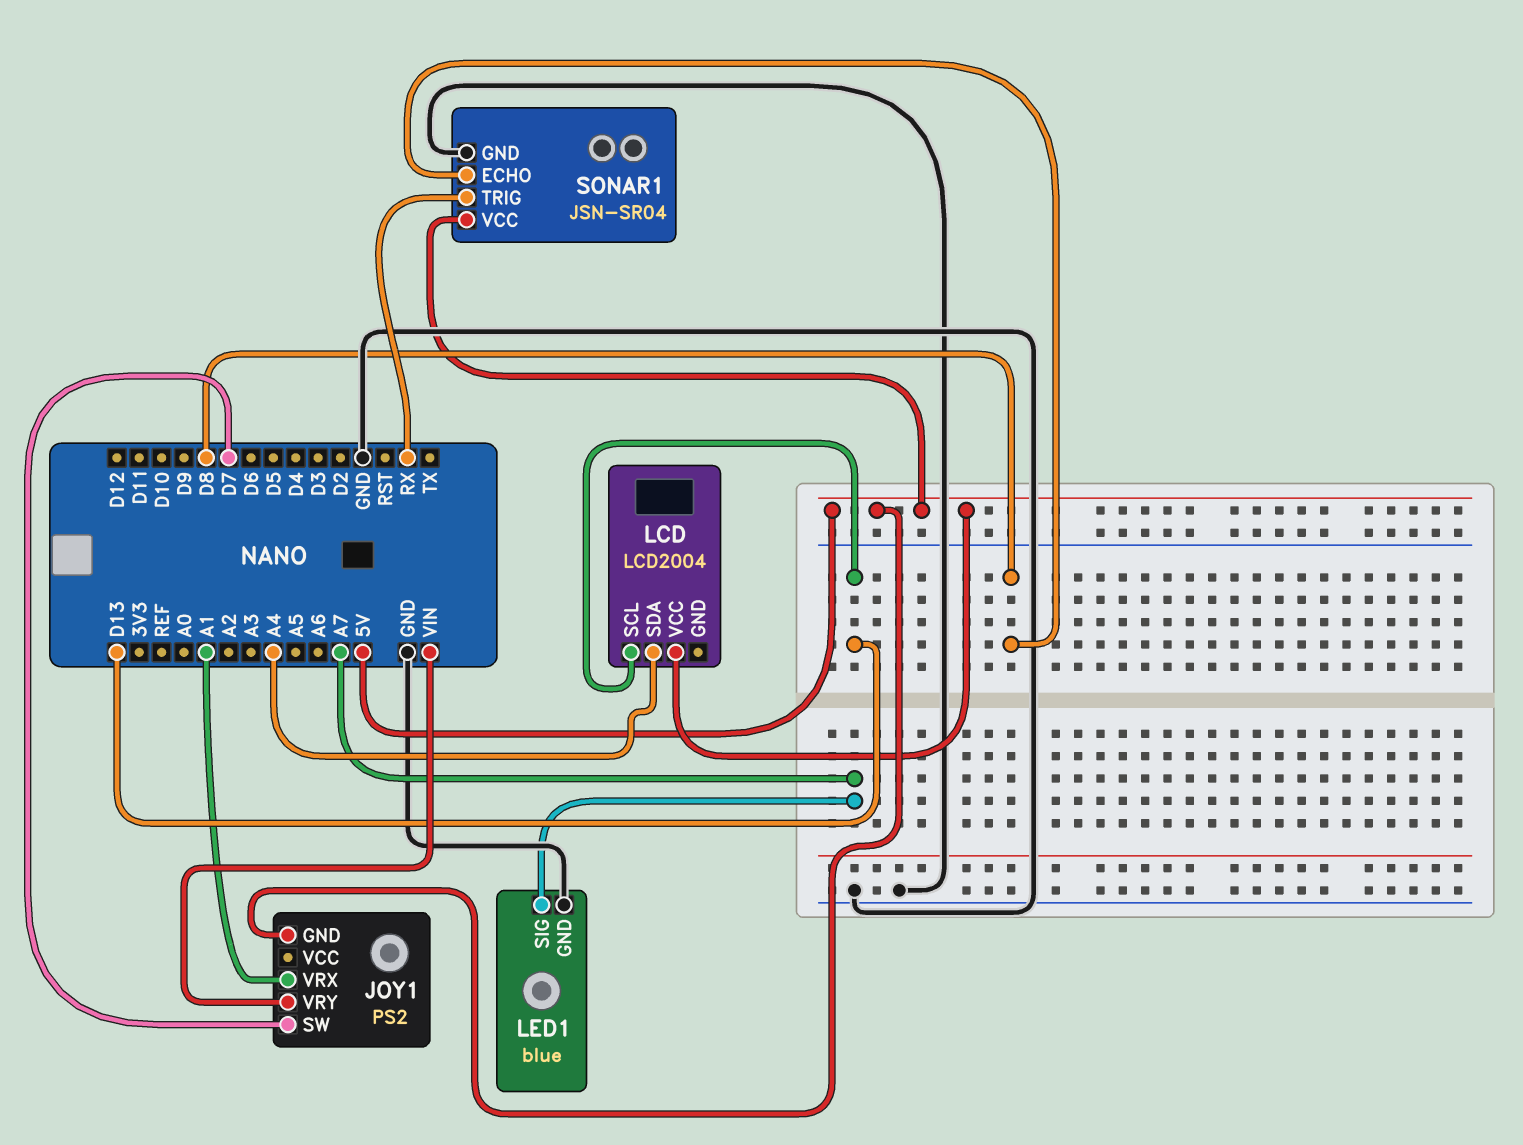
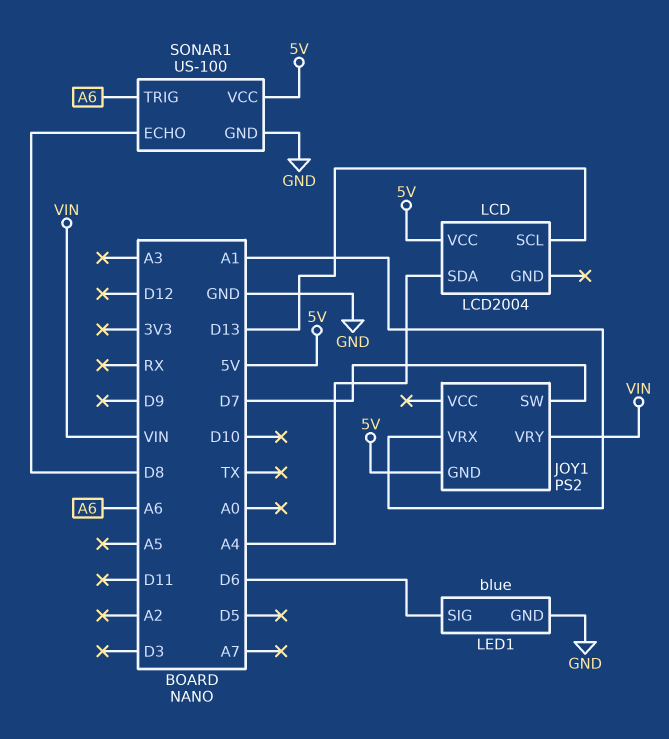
LED1 pin SIG: A7 -> D6
SONAR1: JSN-SR04 -> US-100
SONAR1 pin TRIG: RX -> A6

